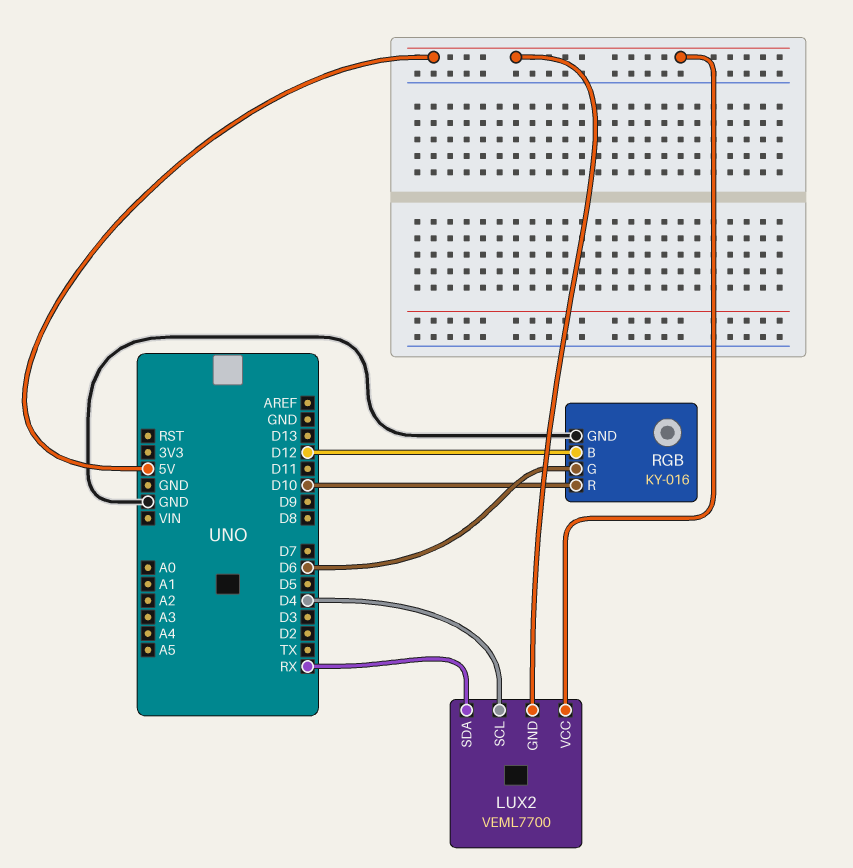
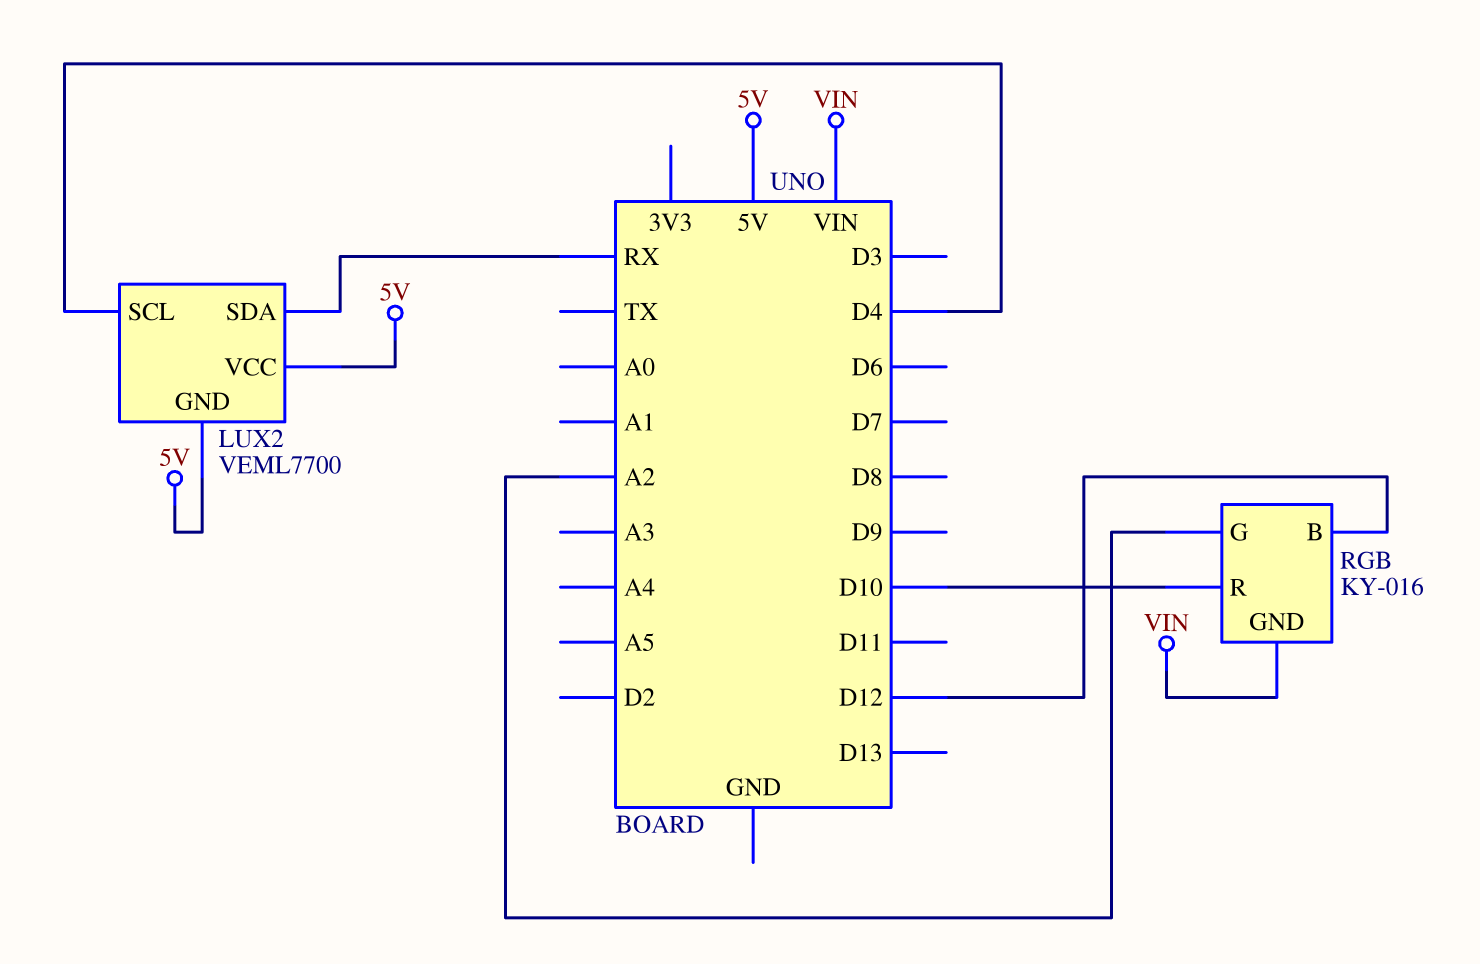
RGB pin G: D6 -> A2
RGB pin GND: GND -> VIN

